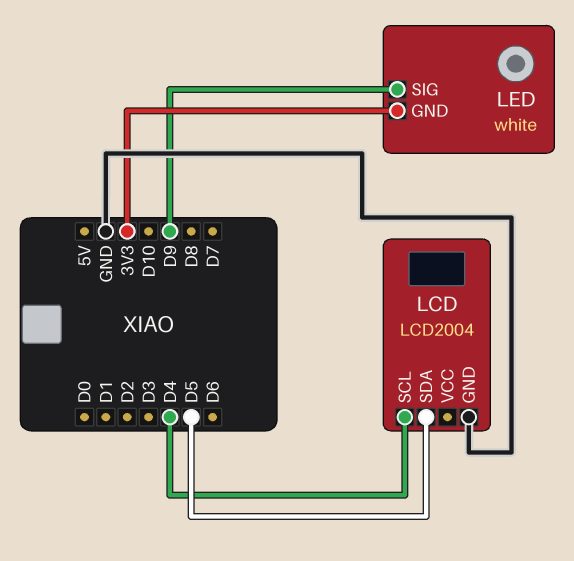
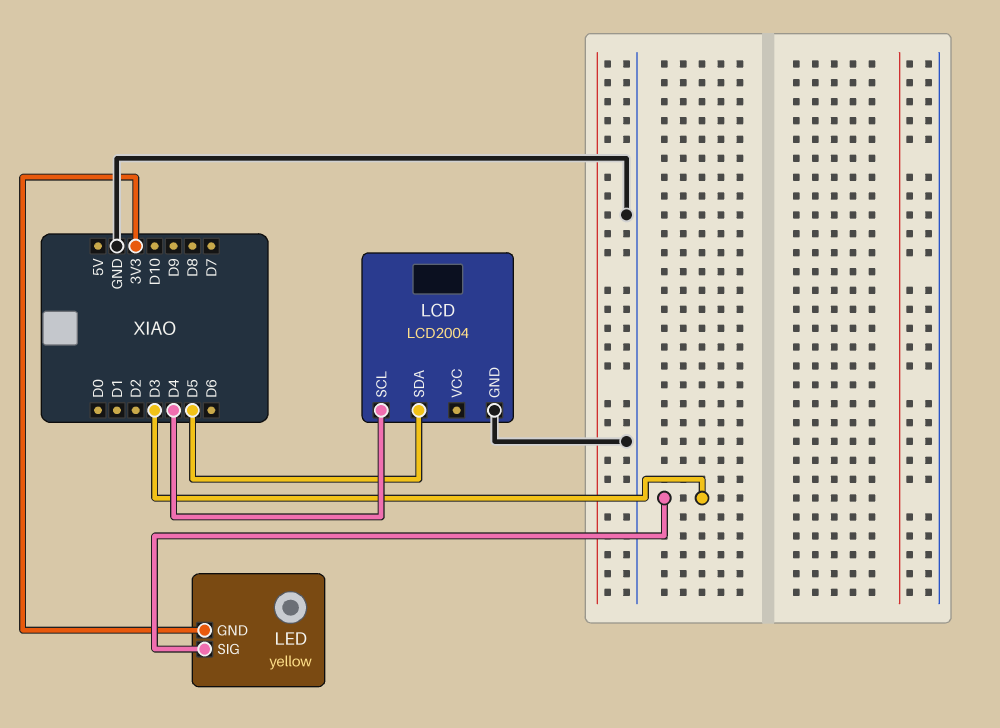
LED: white -> yellow
LED pin SIG: D9 -> D3

